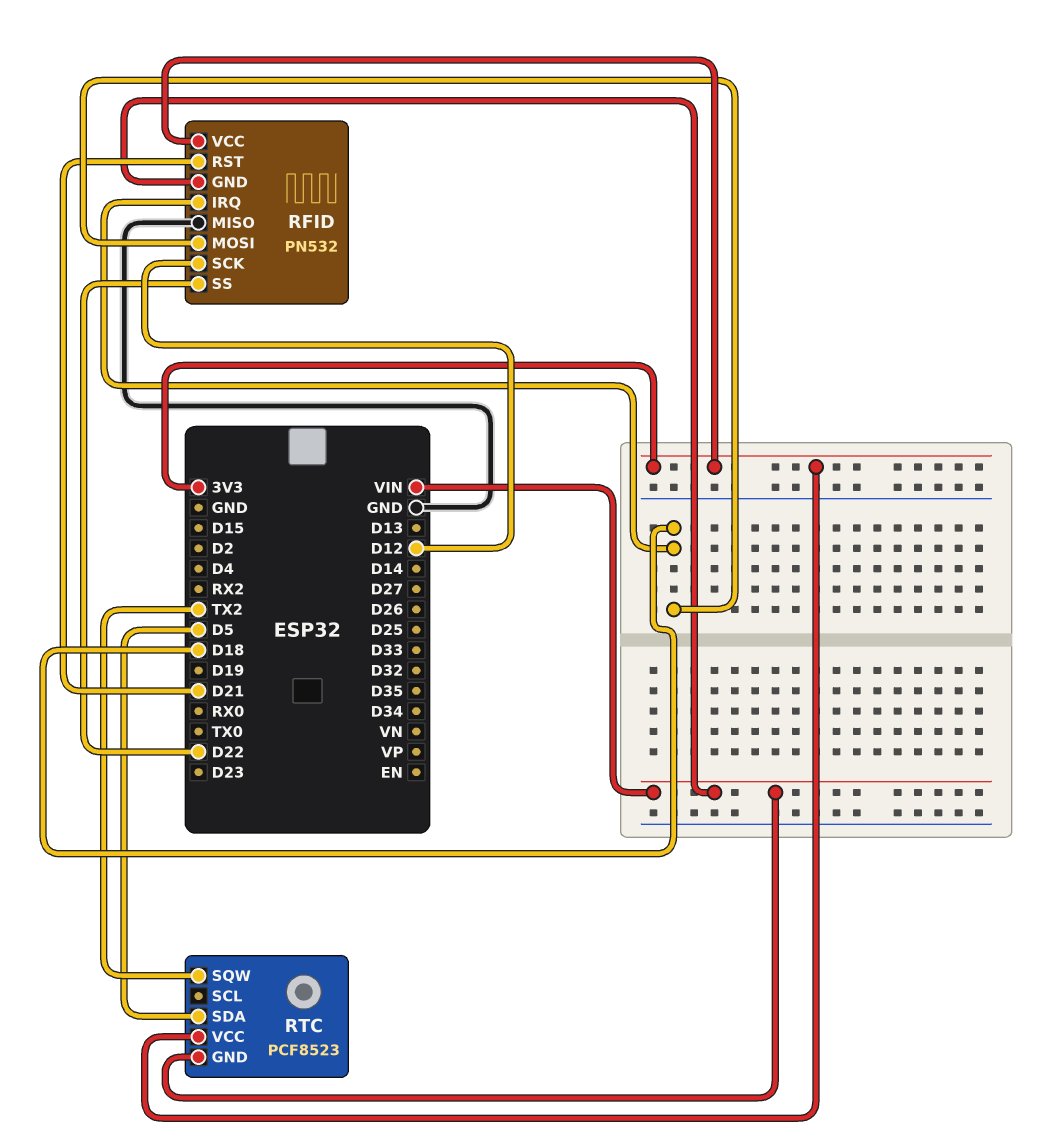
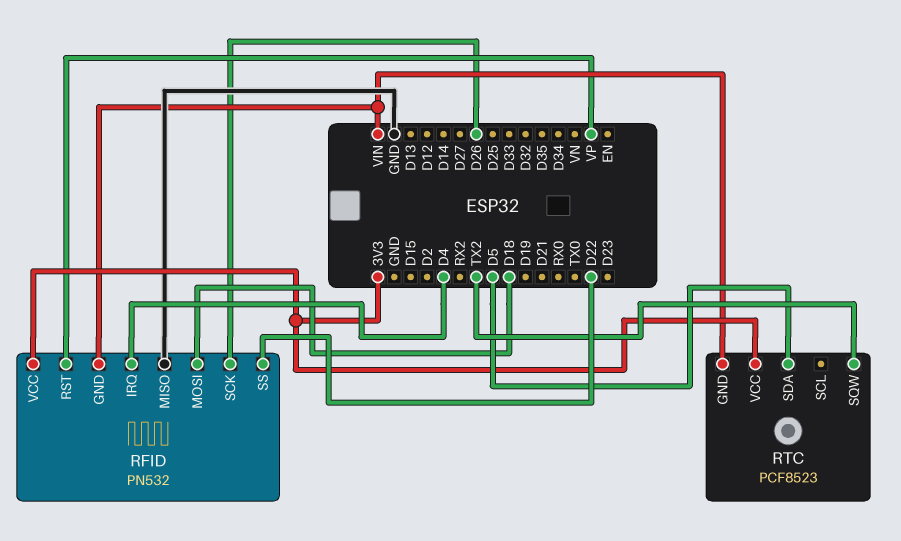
RFID pin IRQ: D18 -> D4
RFID pin RST: D21 -> VP
RFID pin SCK: D12 -> D26

